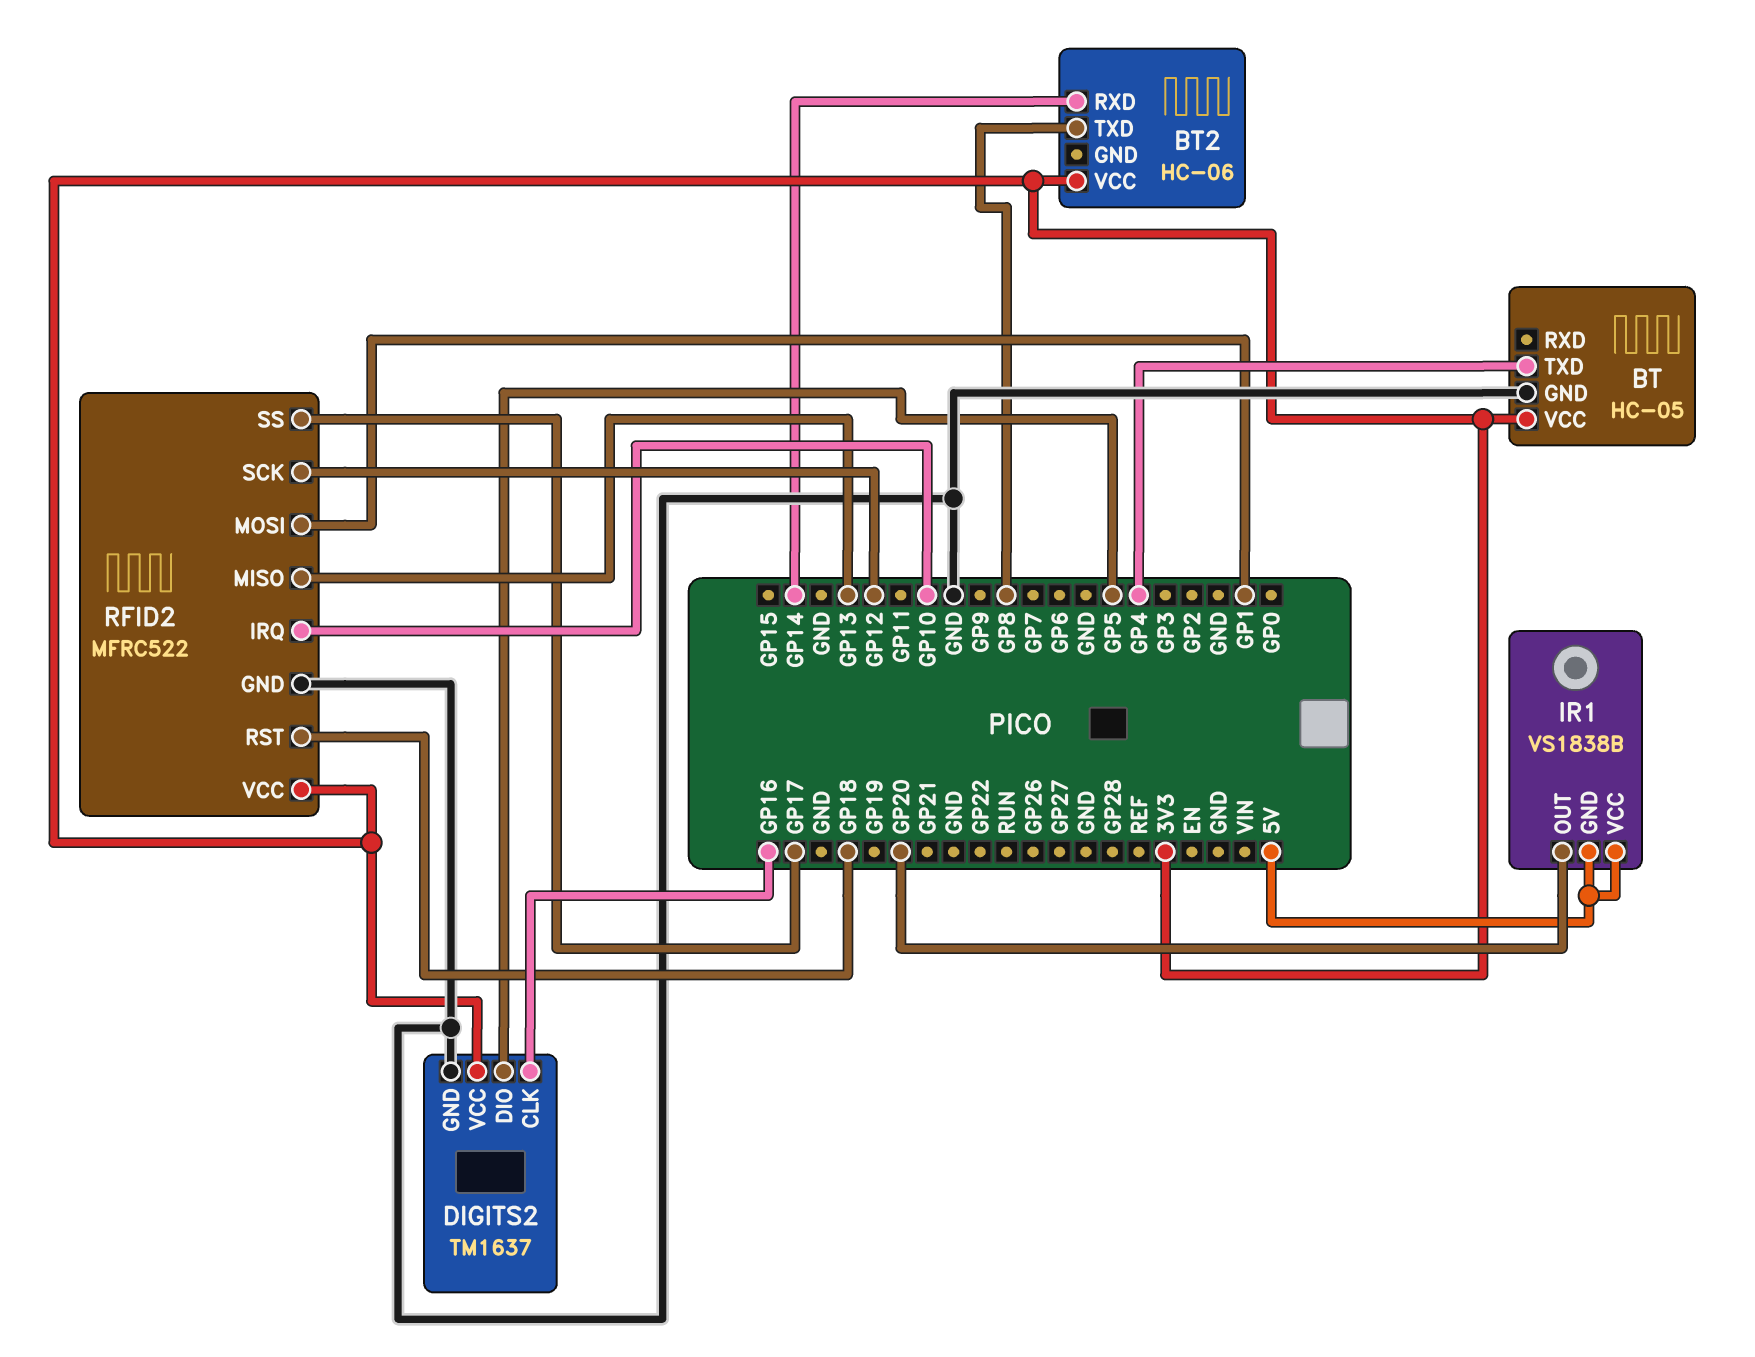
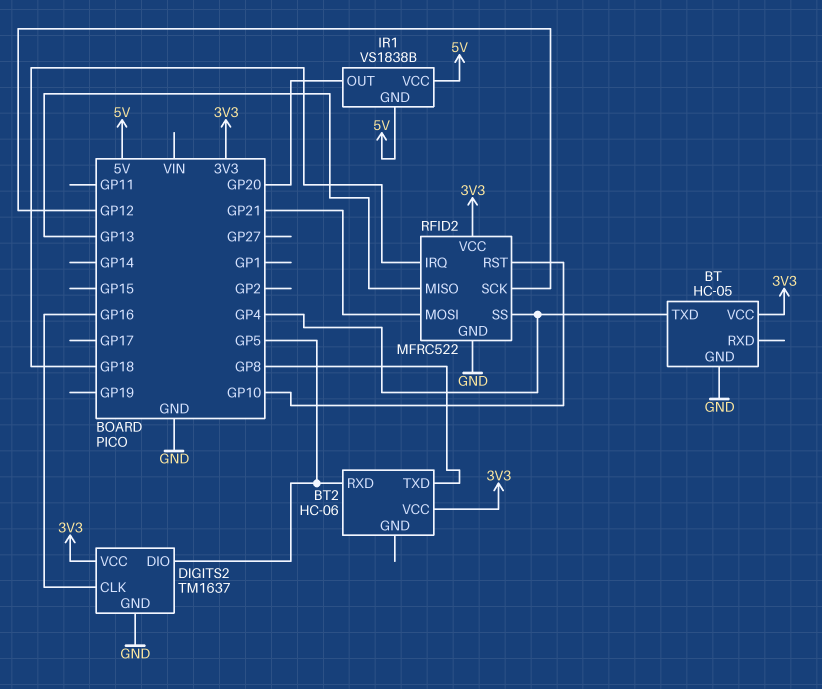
BT2 pin RXD: GP14 -> GP5
RFID2 pin IRQ: GP10 -> GP18
RFID2 pin MOSI: GP1 -> GP21
RFID2 pin RST: GP18 -> GP10
RFID2 pin SS: GP17 -> GP4

